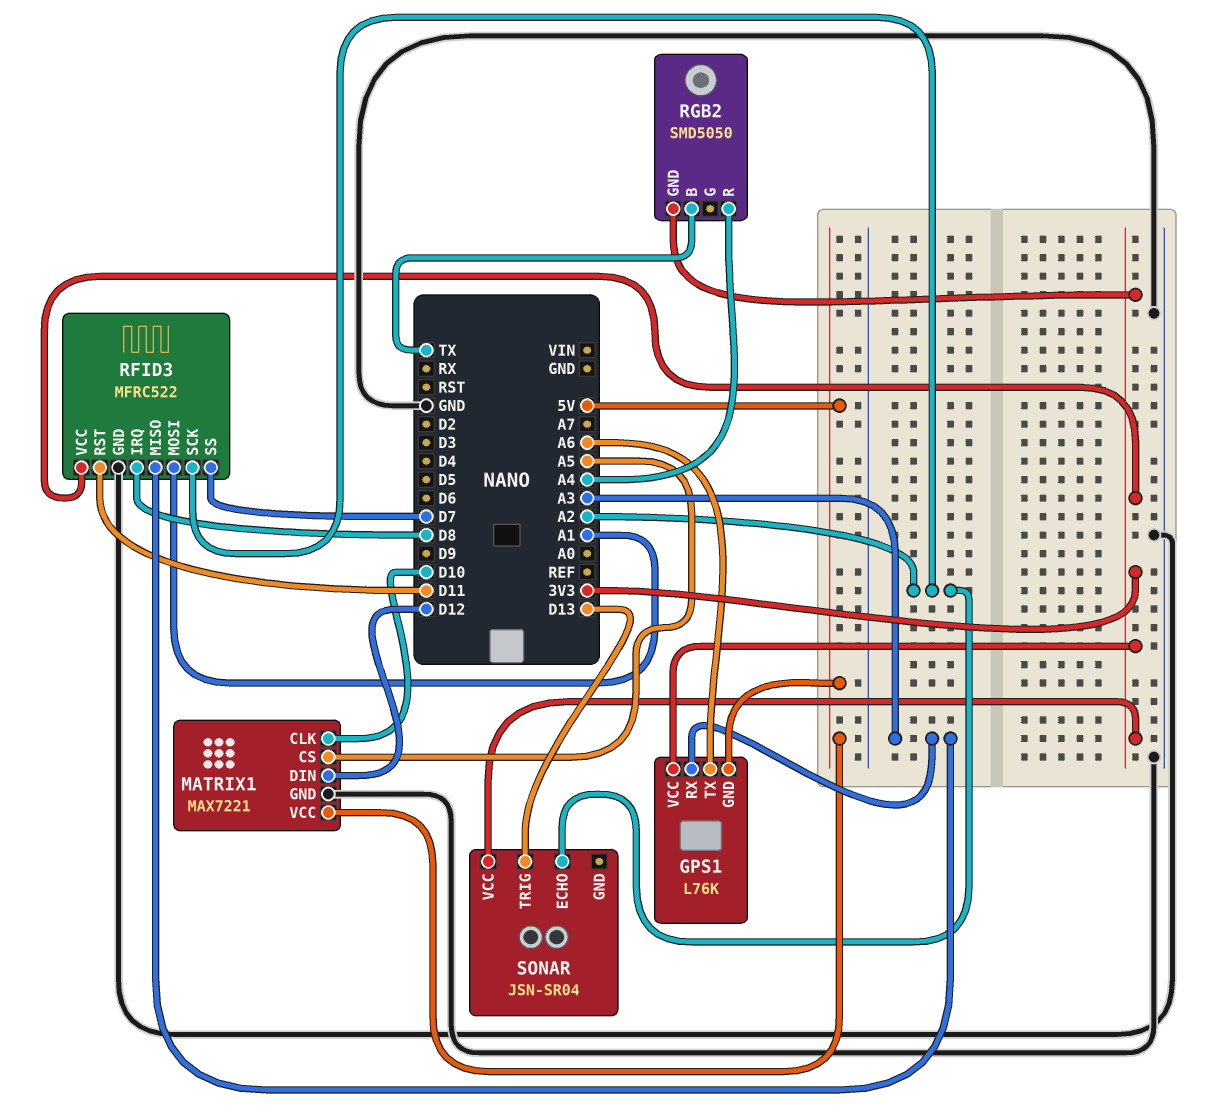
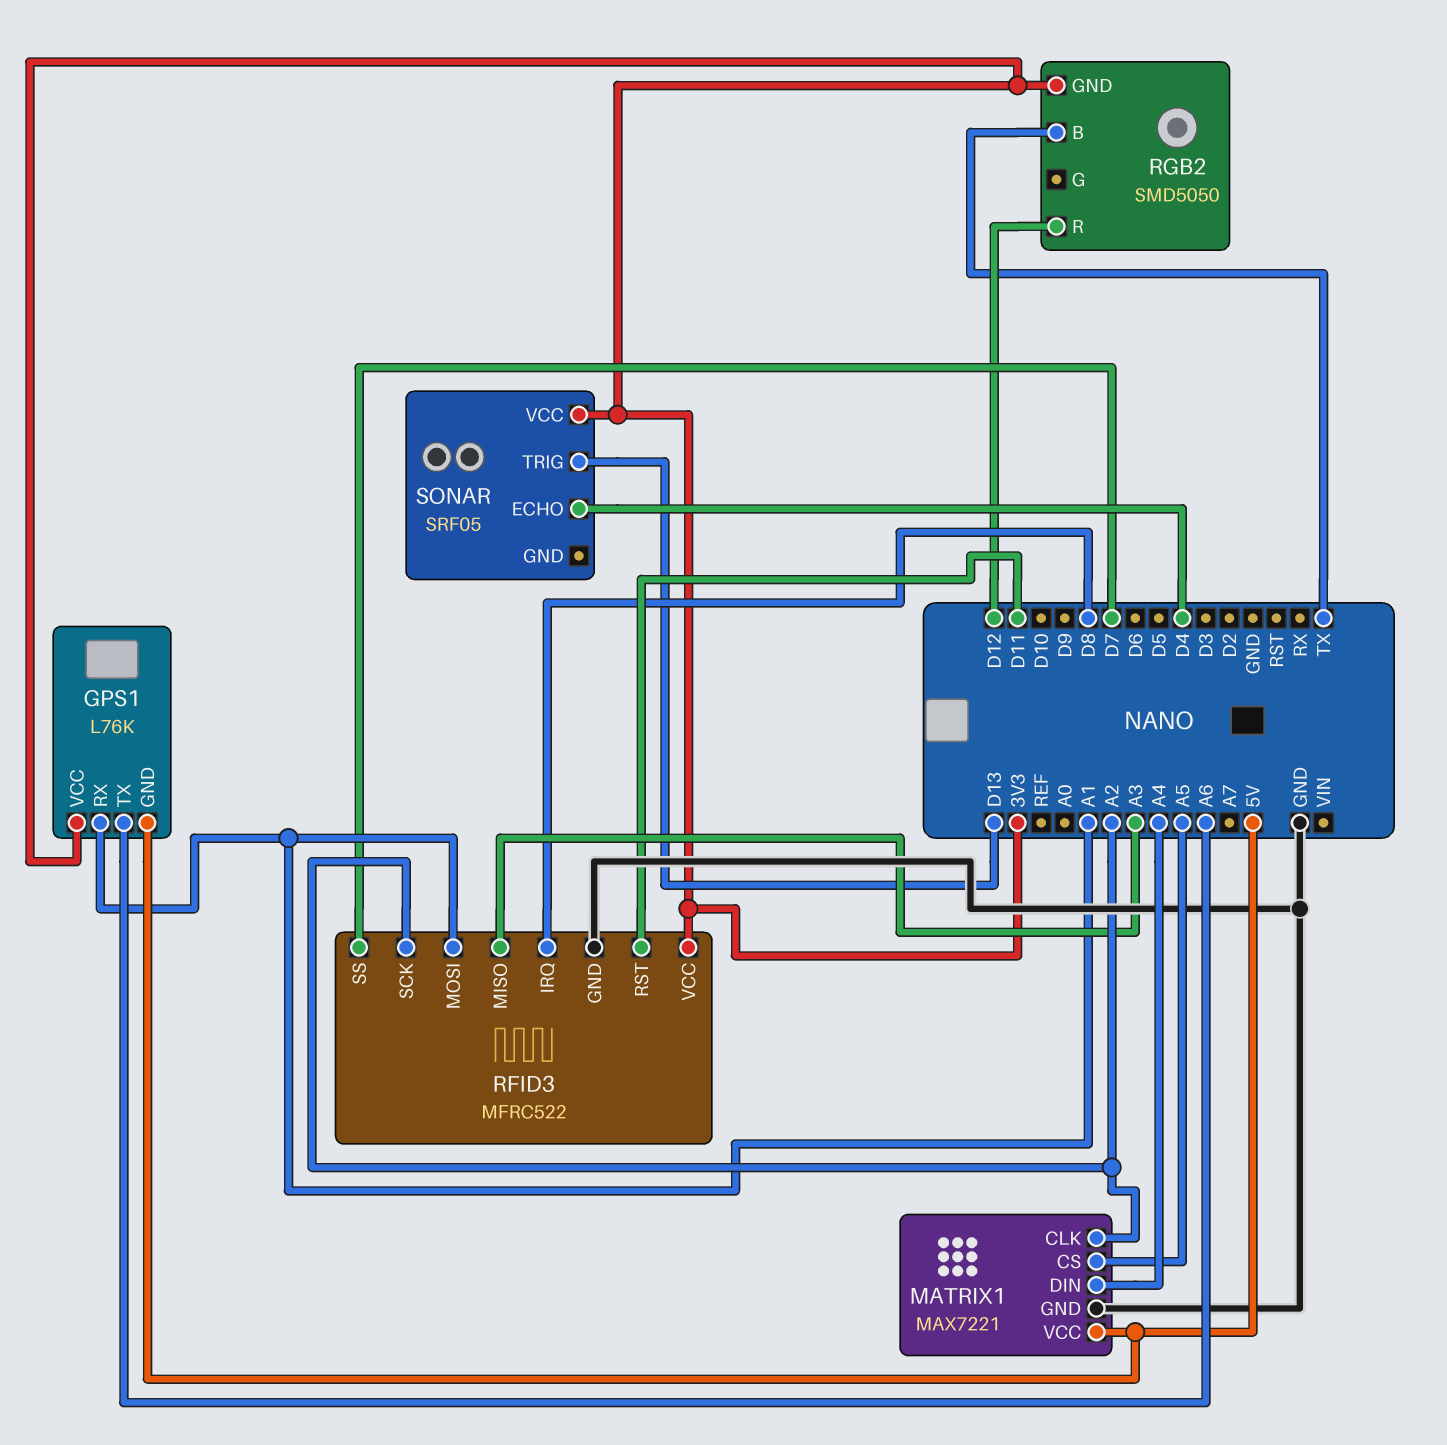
GPS1 pin RX: A3 -> A1
MATRIX1 pin CLK: D10 -> A2
MATRIX1 pin DIN: D12 -> A4
RGB2 pin R: A4 -> D12
SONAR: JSN-SR04 -> SRF05
SONAR pin ECHO: A2 -> D4

